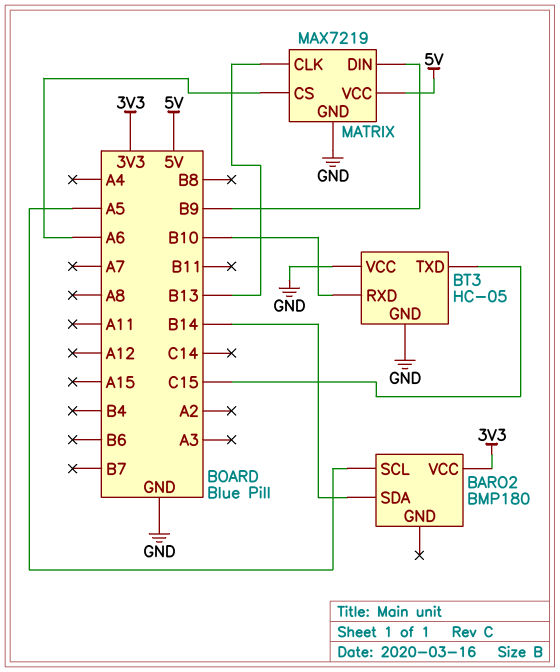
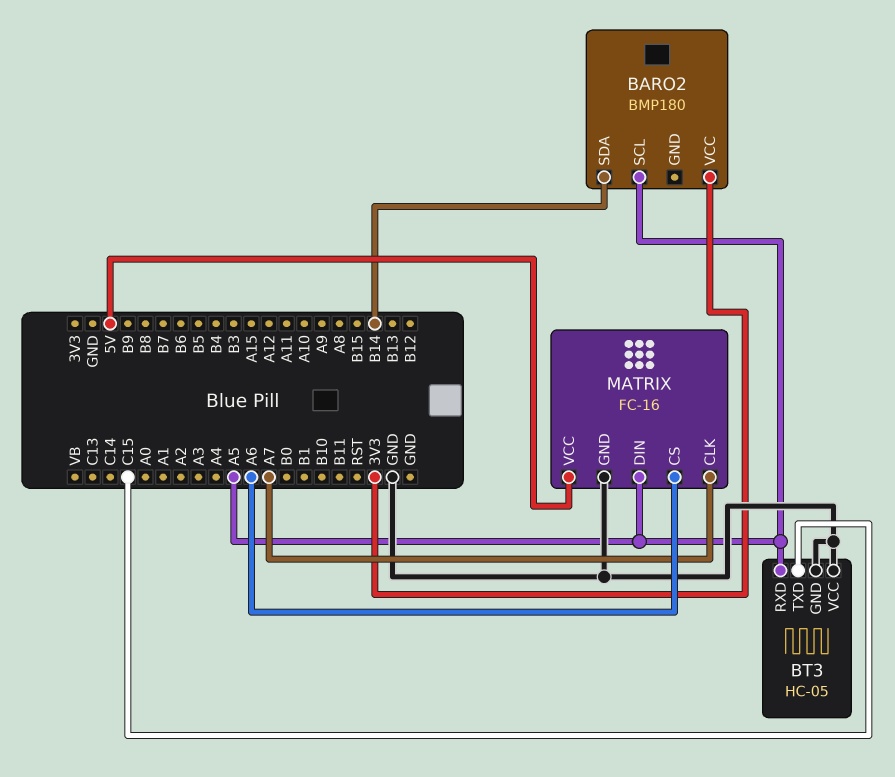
BT3 pin RXD: B10 -> A5
MATRIX: MAX7219 -> FC-16
MATRIX pin CLK: B13 -> A7
MATRIX pin DIN: B9 -> A5

